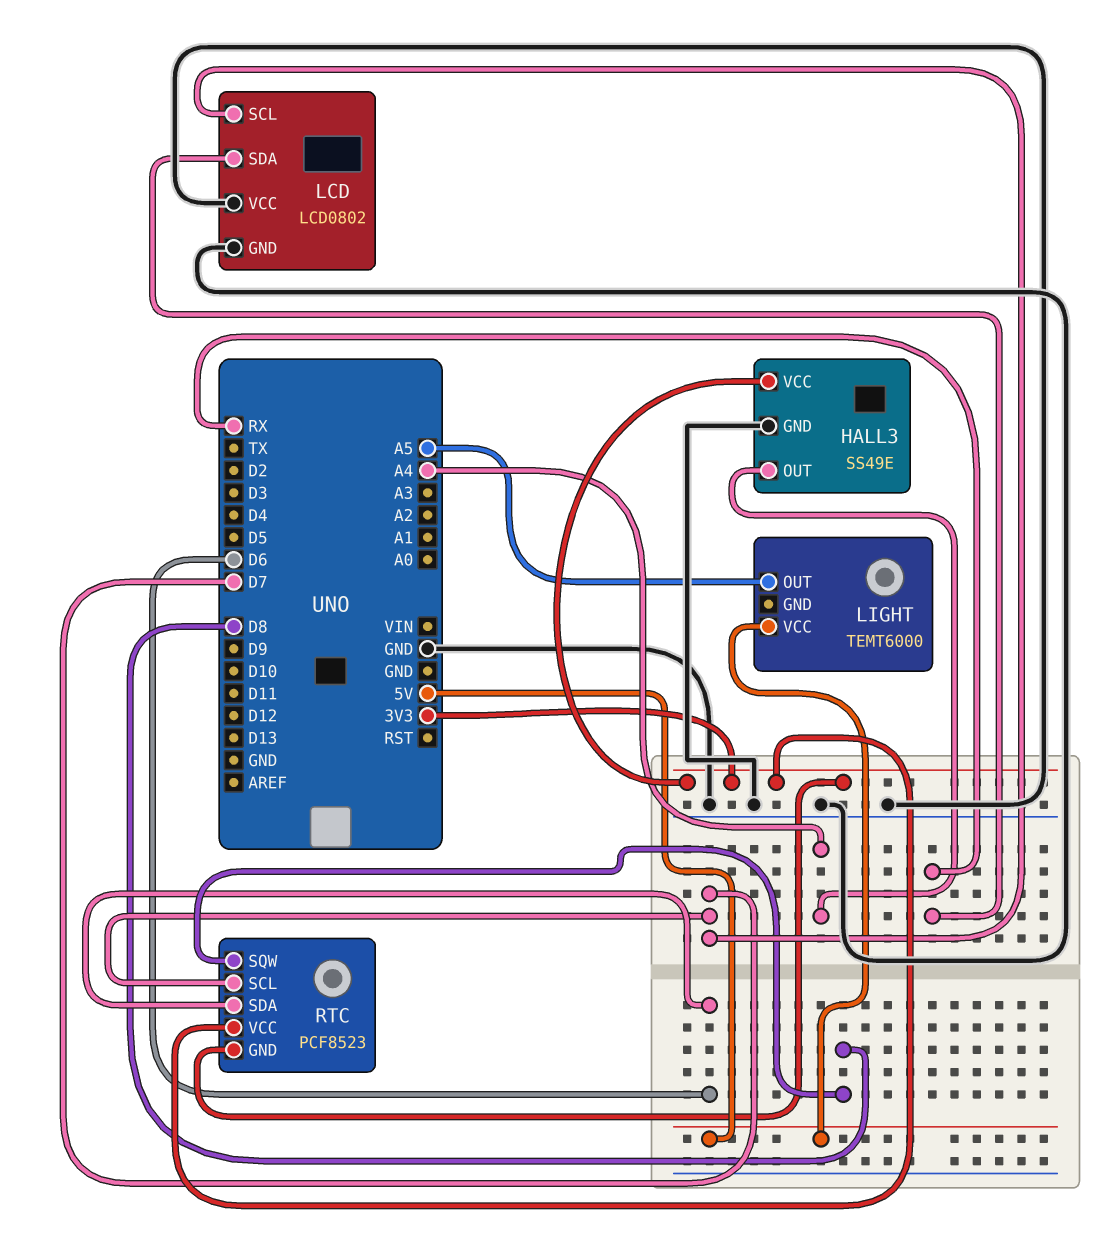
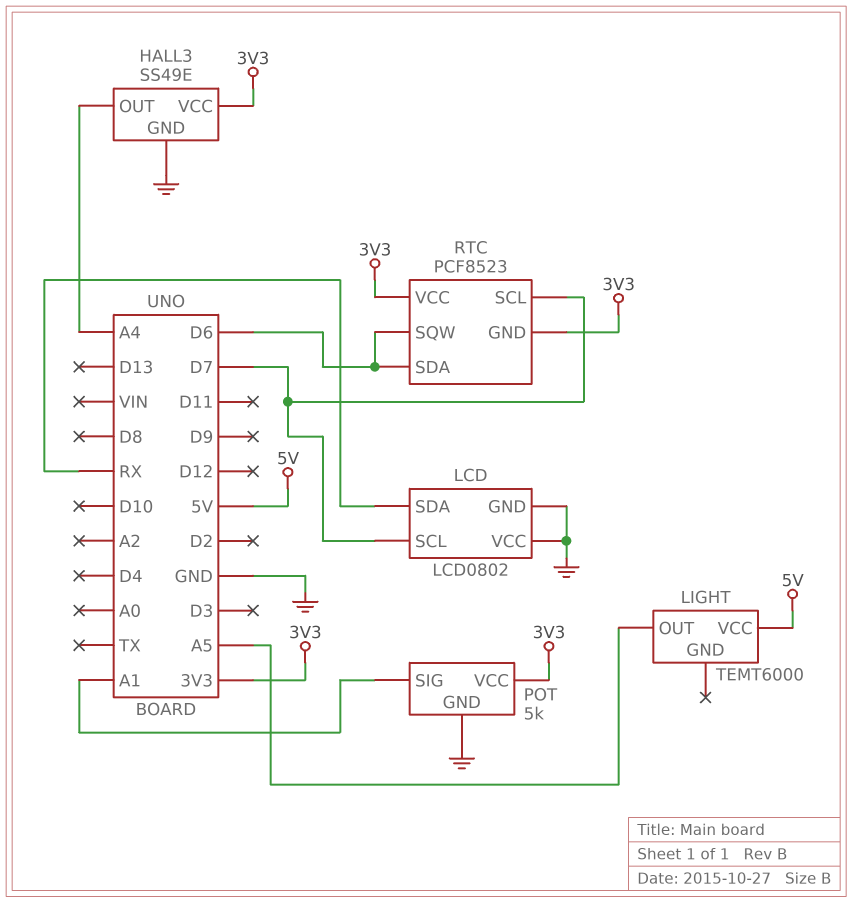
POT: none -> 5k
POT pin GND: none -> GND
POT pin SIG: none -> A1
POT pin VCC: none -> 3V3
RTC pin SQW: D8 -> D6

